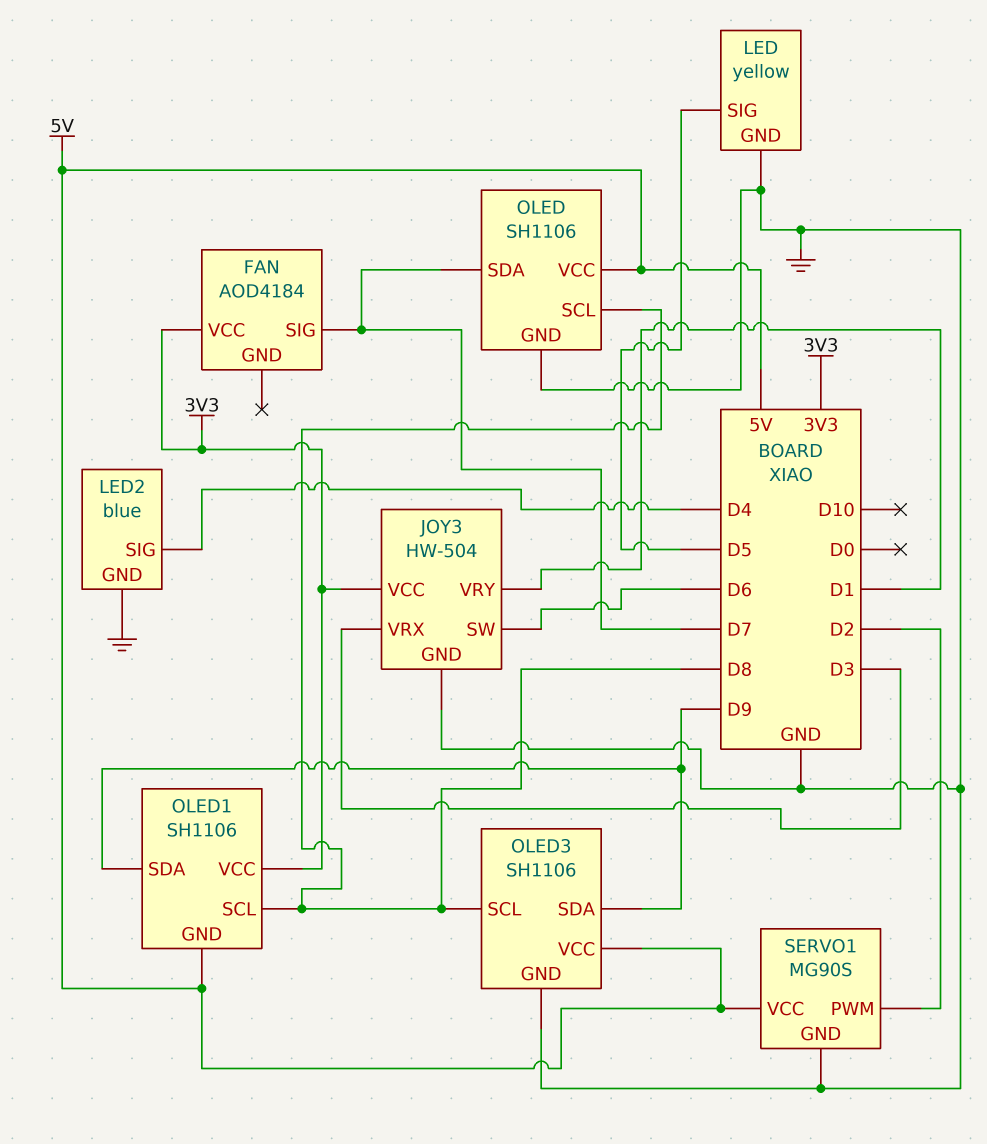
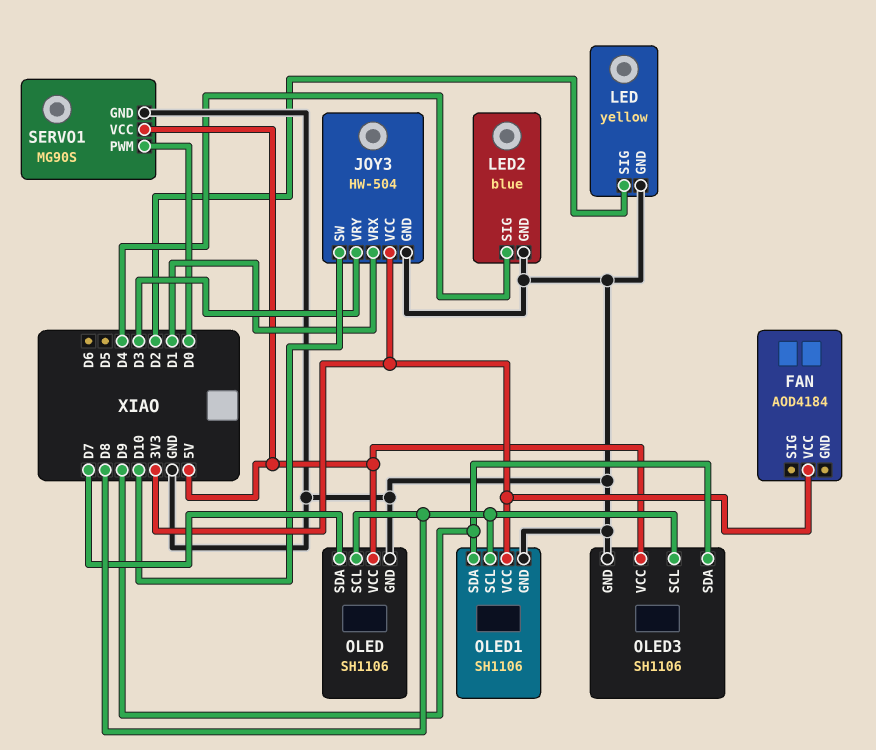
FAN pin SIG: D7 -> none
JOY3 pin SW: D6 -> D10
JOY3 pin VRX: D3 -> D1
JOY3 pin VRY: D1 -> D3
LED pin SIG: D5 -> D2
OLED1 pin GND: 5V -> GND
SERVO1 pin PWM: D2 -> D0

